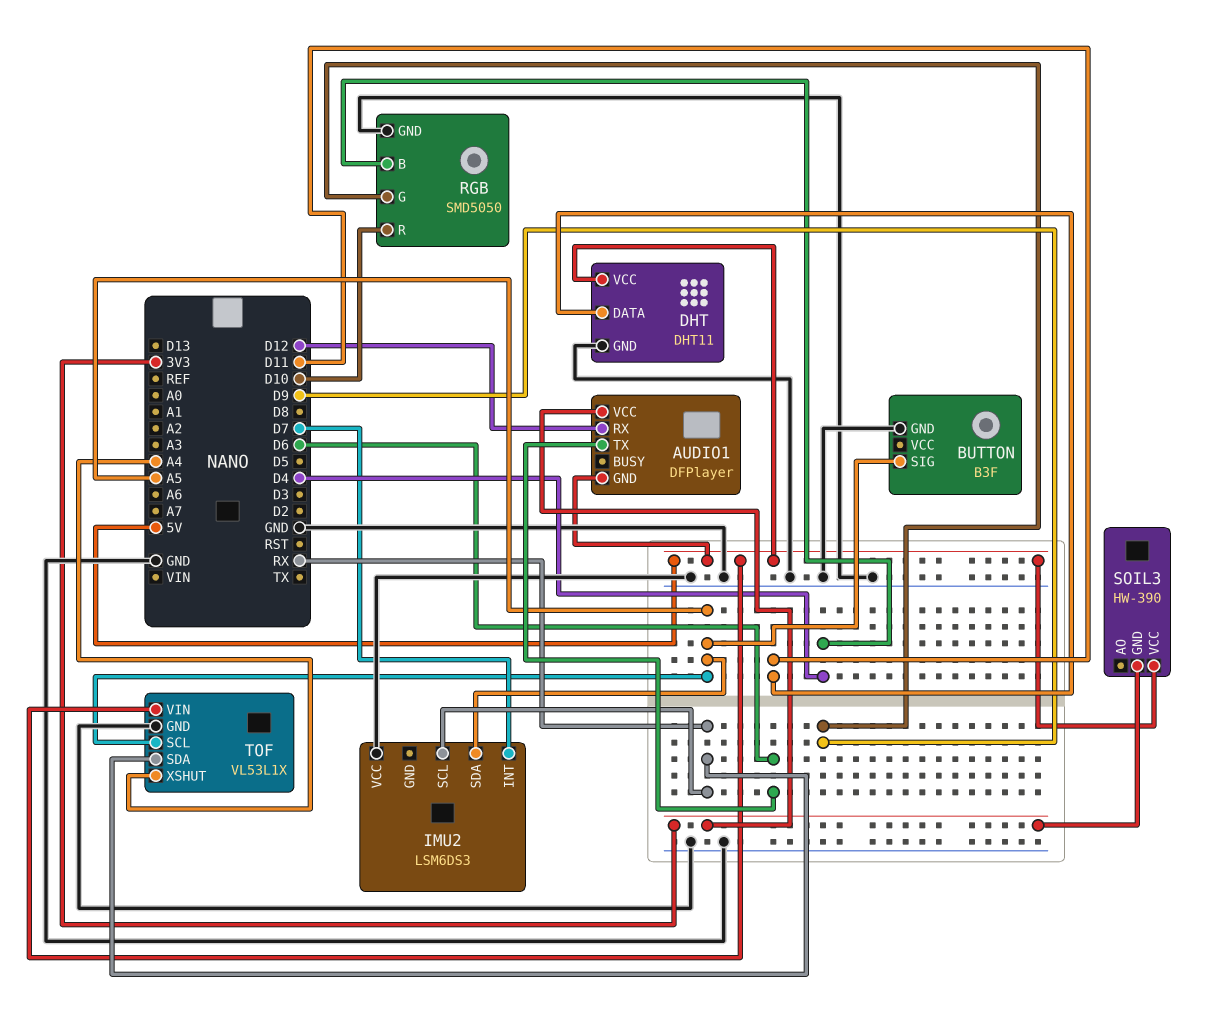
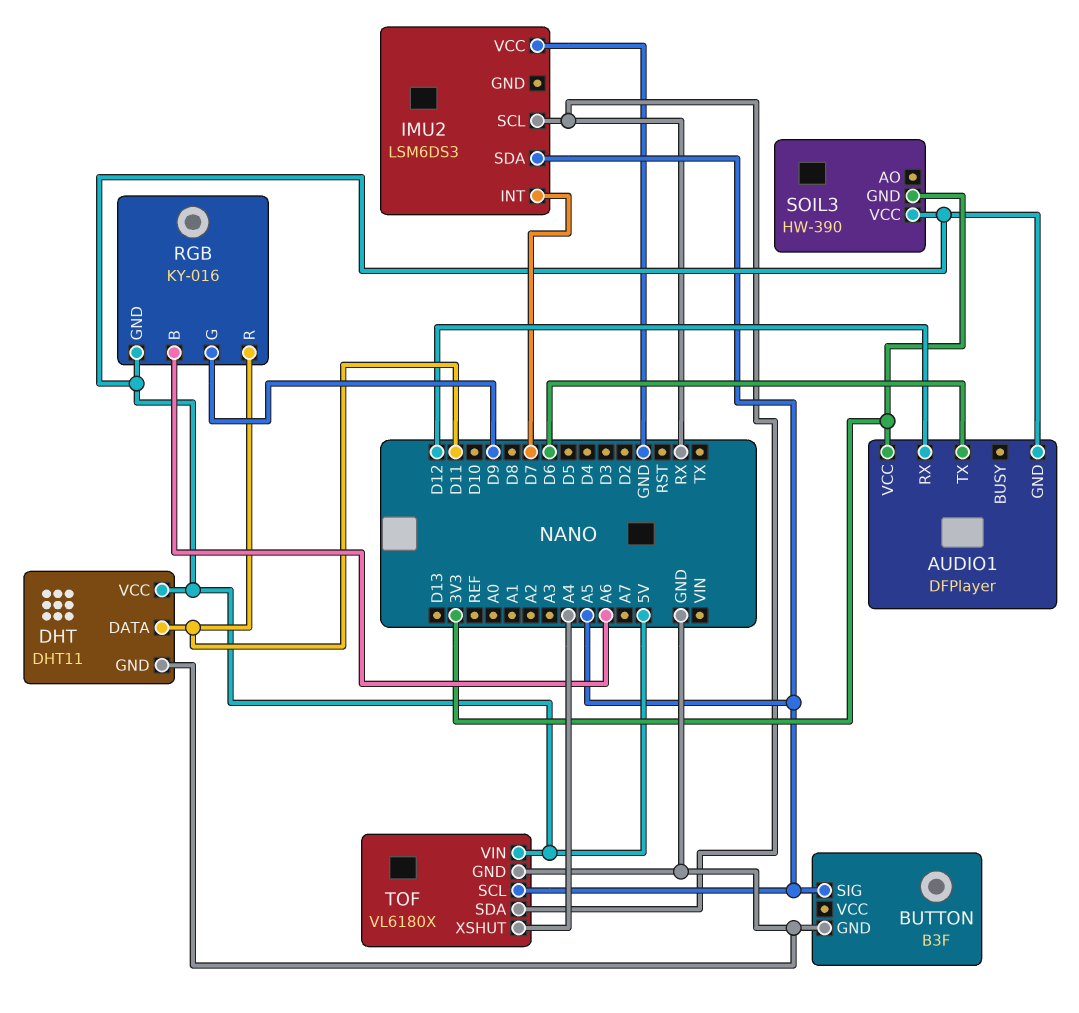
RGB: SMD5050 -> KY-016
RGB pin B: D4 -> A6
RGB pin GND: GND -> 5V
RGB pin R: D10 -> D11
TOF: VL53L1X -> VL6180X

